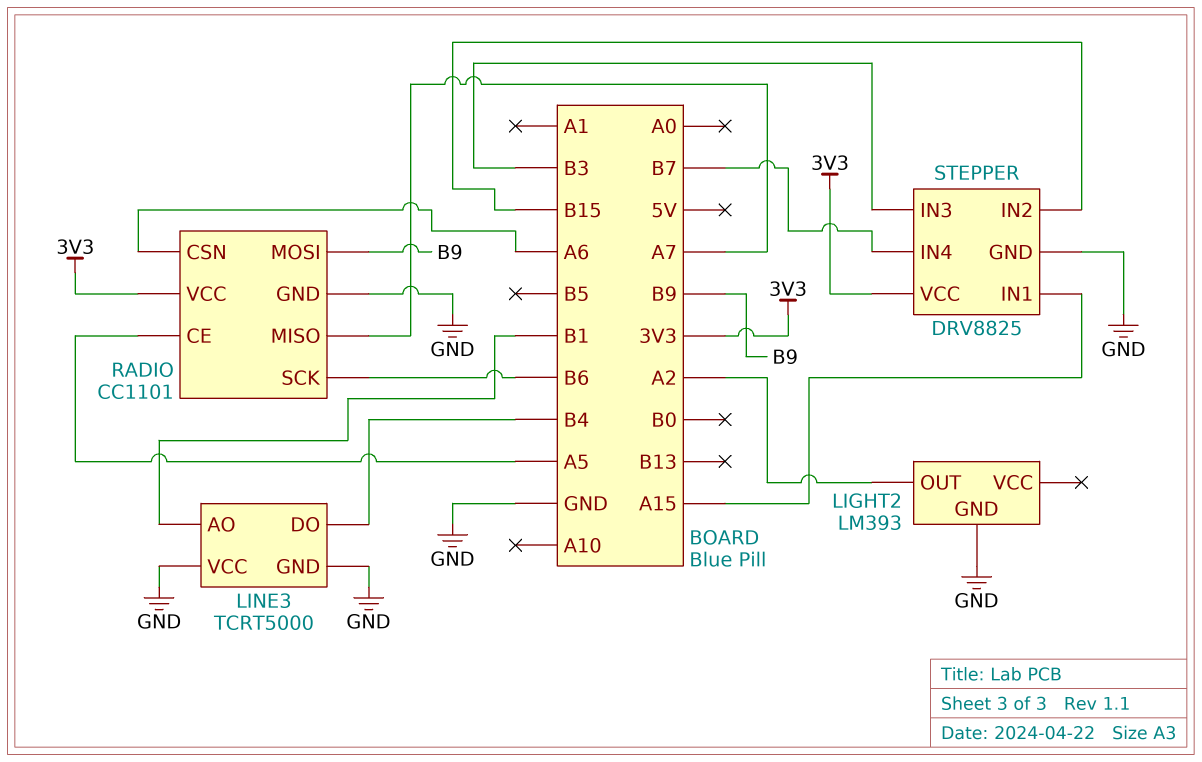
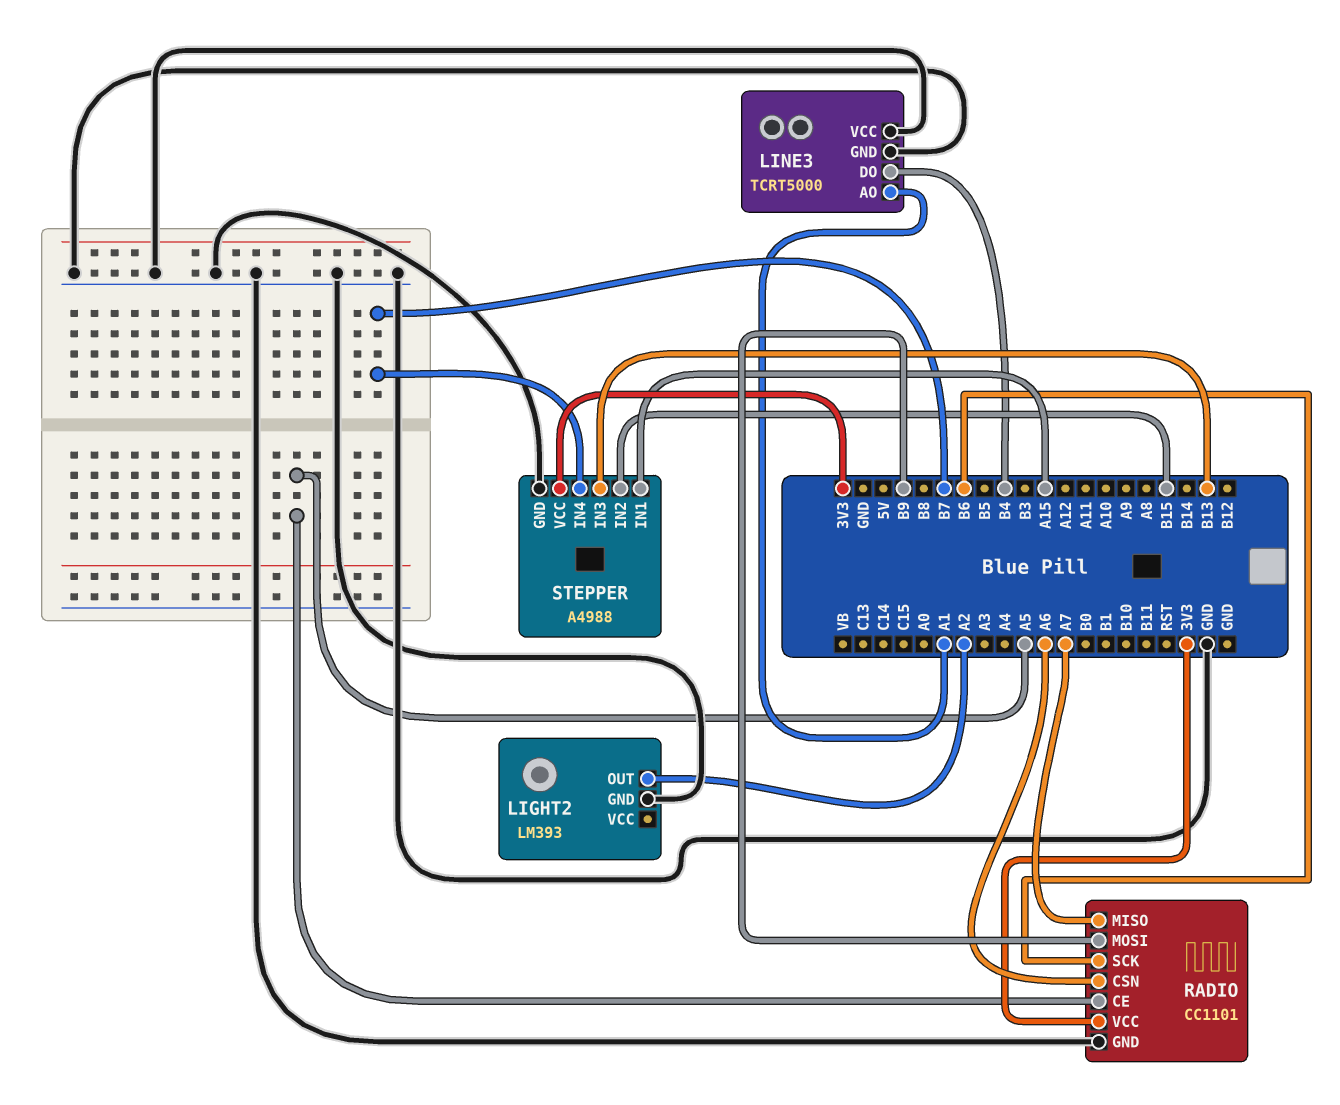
LINE3 pin AO: B1 -> A1
STEPPER: DRV8825 -> A4988
STEPPER pin IN3: B3 -> B13

